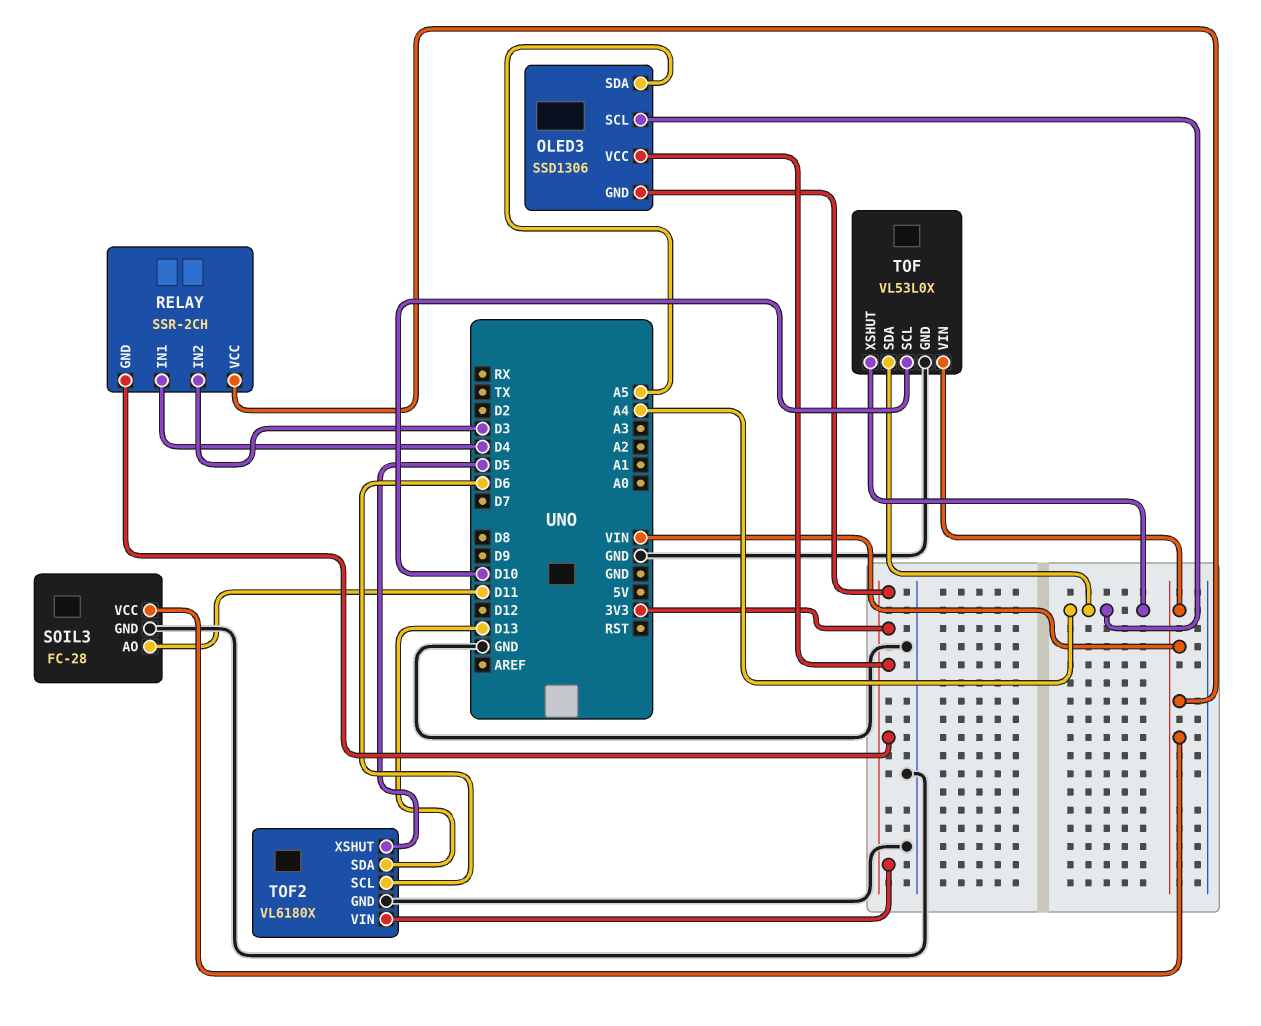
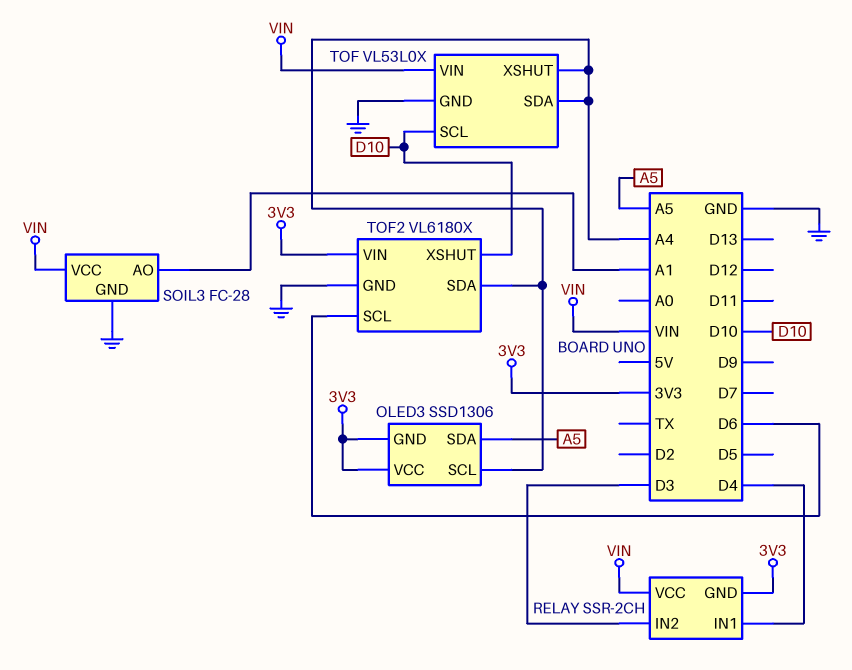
SOIL3 pin AO: D11 -> A1
TOF2 pin SDA: D13 -> A4
TOF2 pin XSHUT: D5 -> D10

